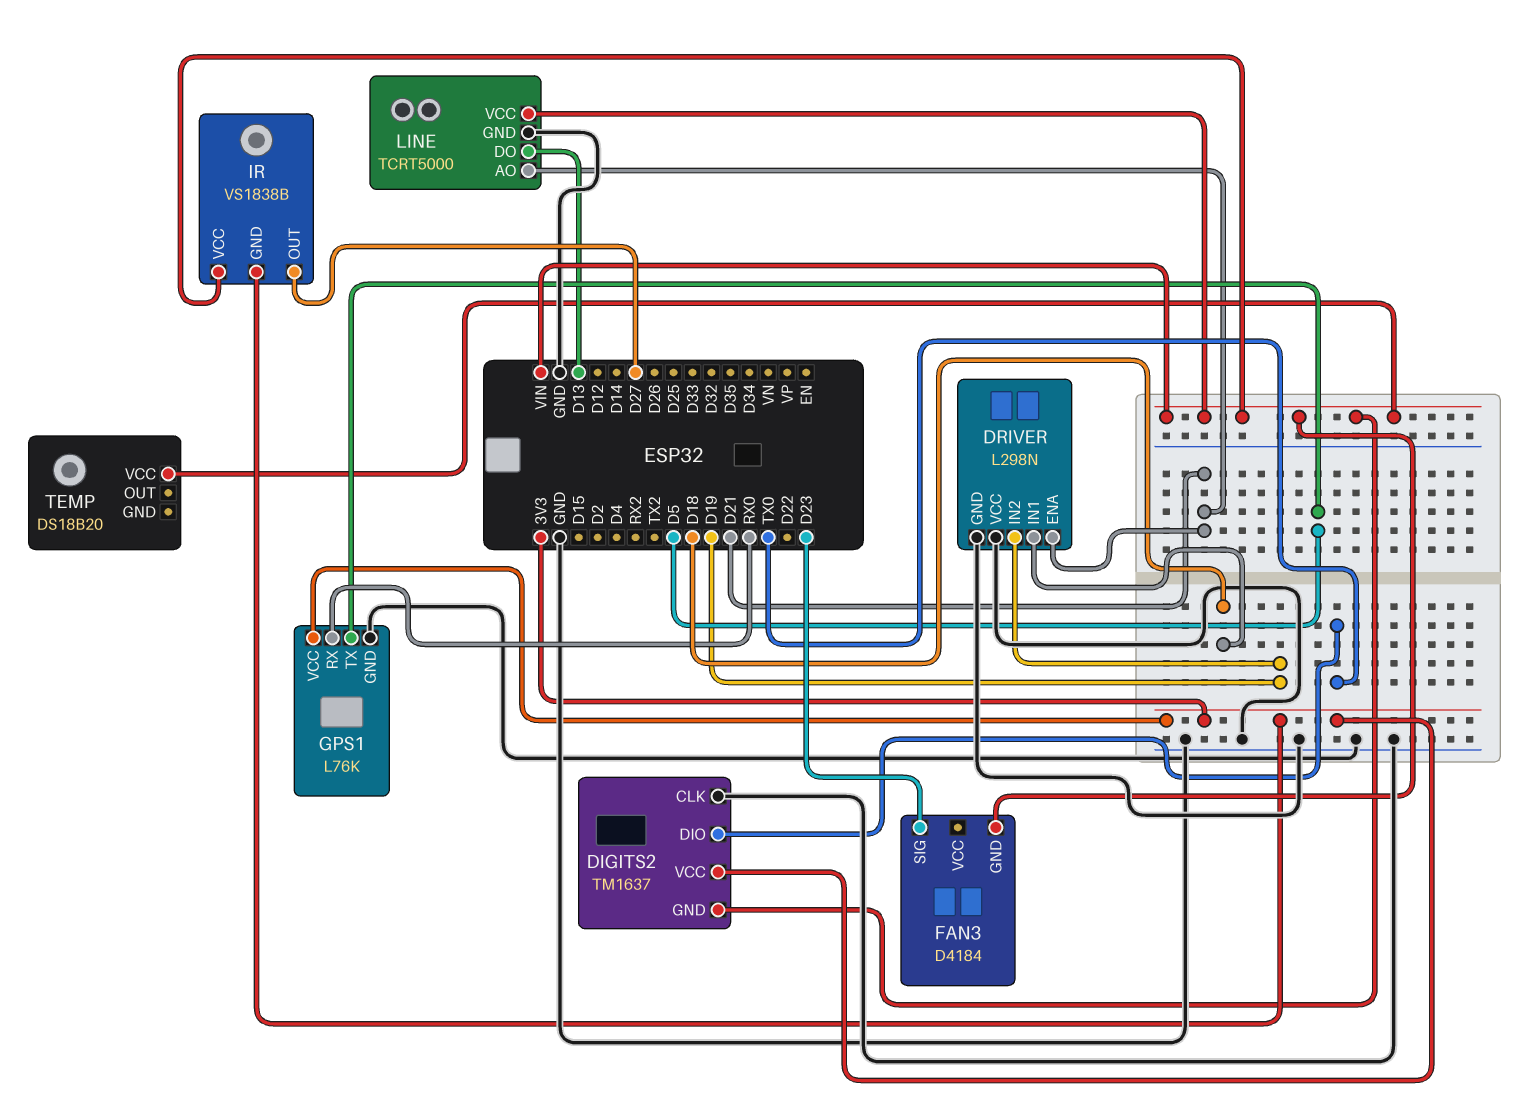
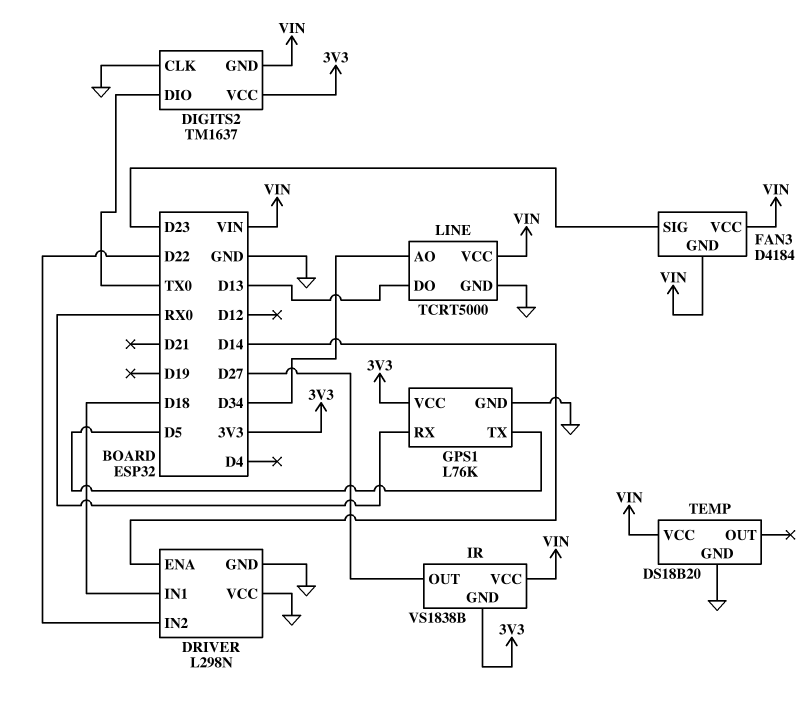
DRIVER pin ENA: D21 -> D14
DRIVER pin IN2: D19 -> D22
FAN3 pin VCC: none -> VIN
LINE pin AO: D21 -> D34
TEMP pin GND: none -> GND

